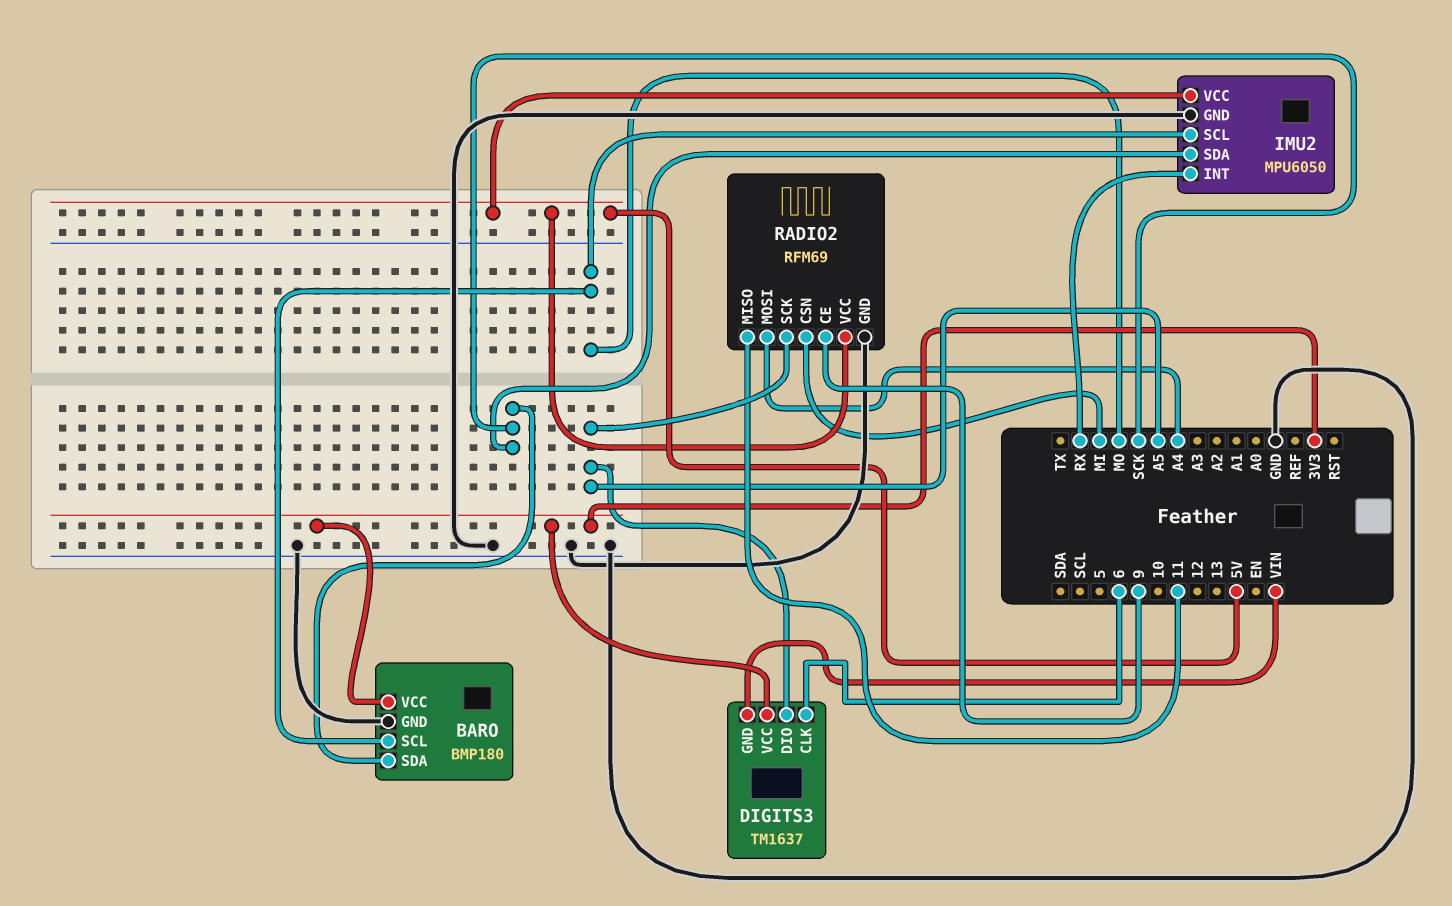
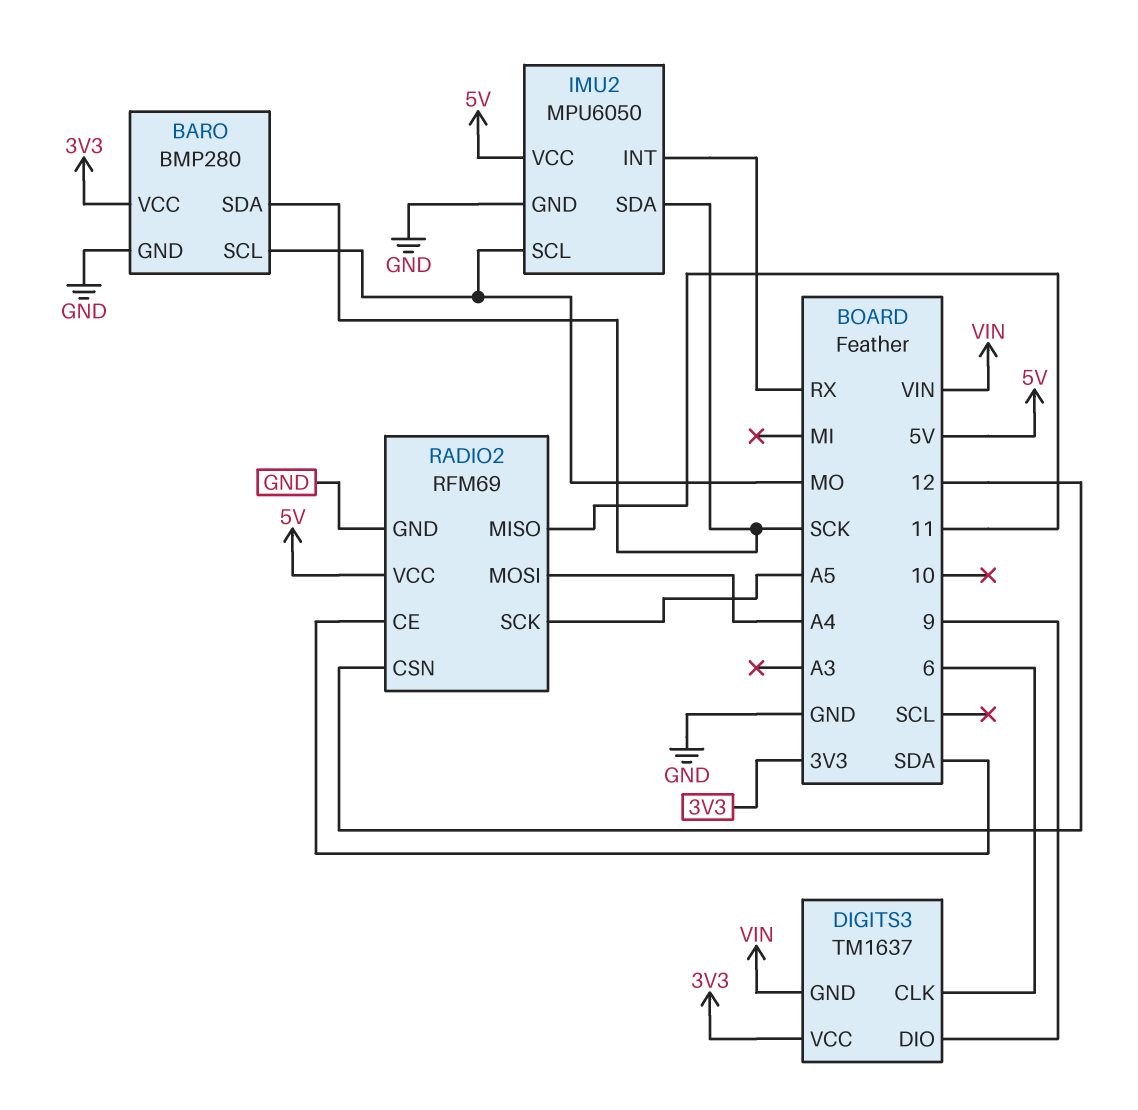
BARO: BMP180 -> BMP280
DIGITS3 pin DIO: A5 -> 9
RADIO2 pin CE: 9 -> SDA
RADIO2 pin CSN: MI -> 12

